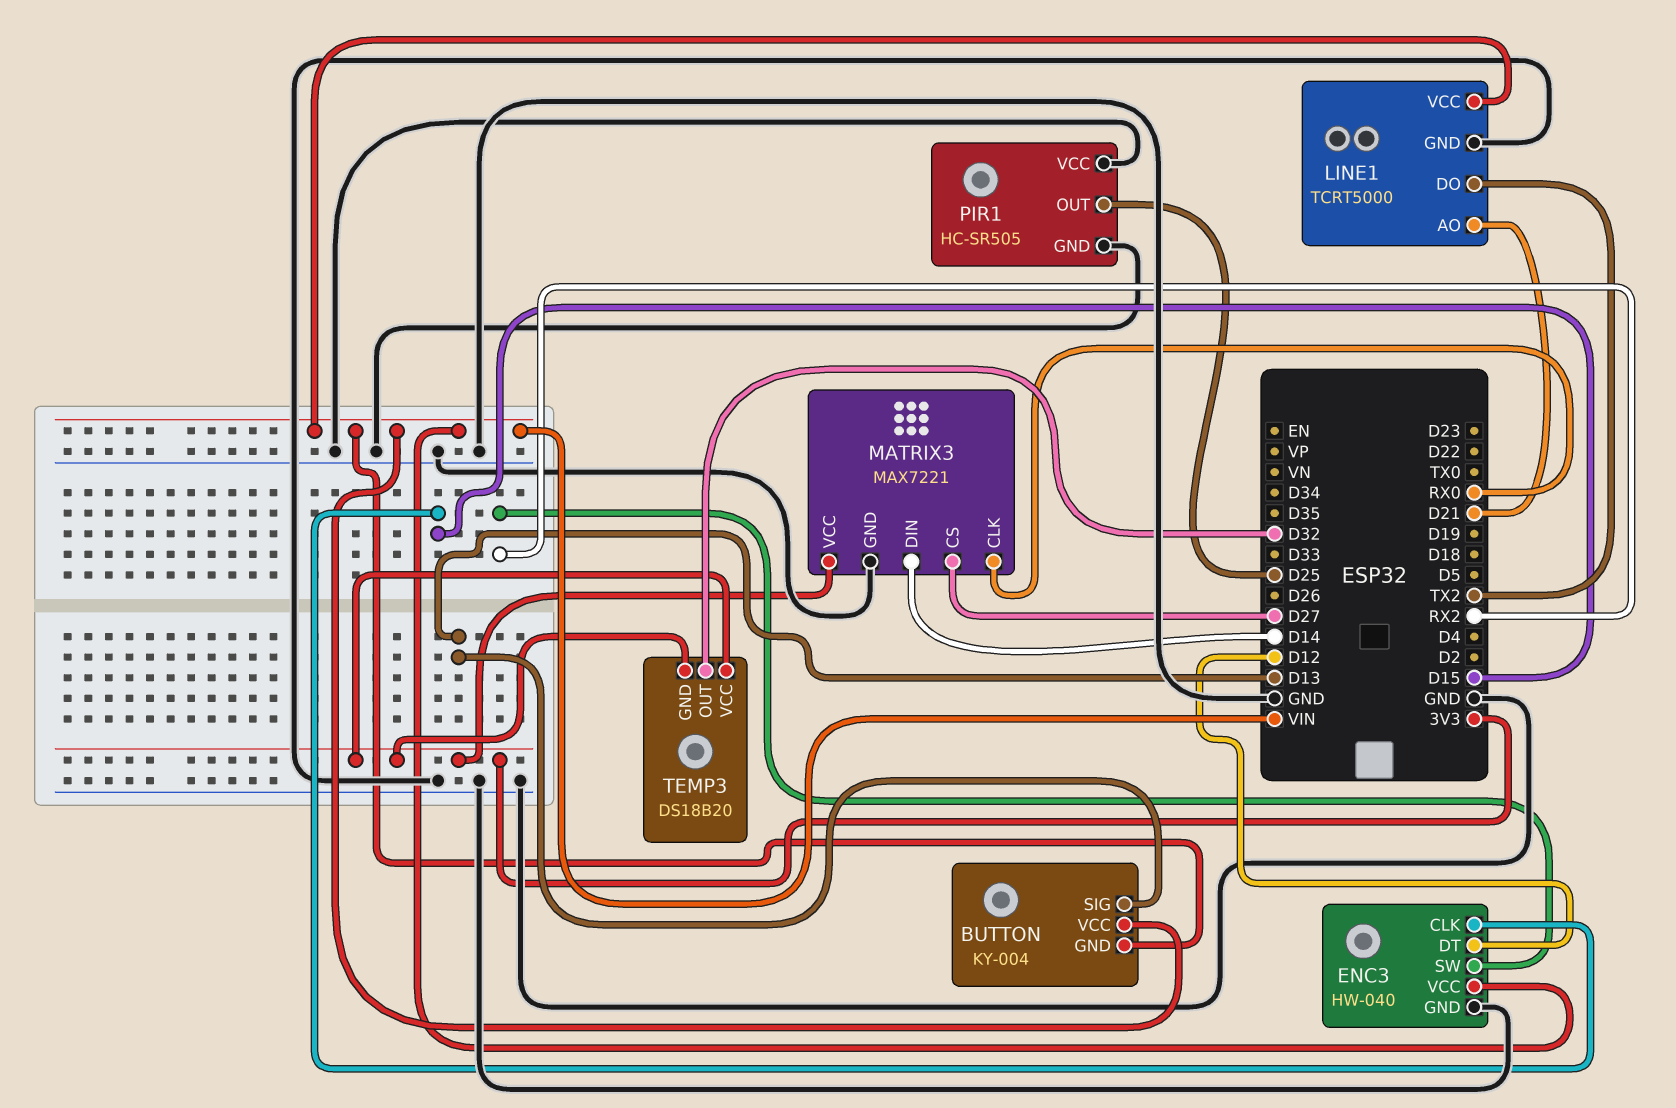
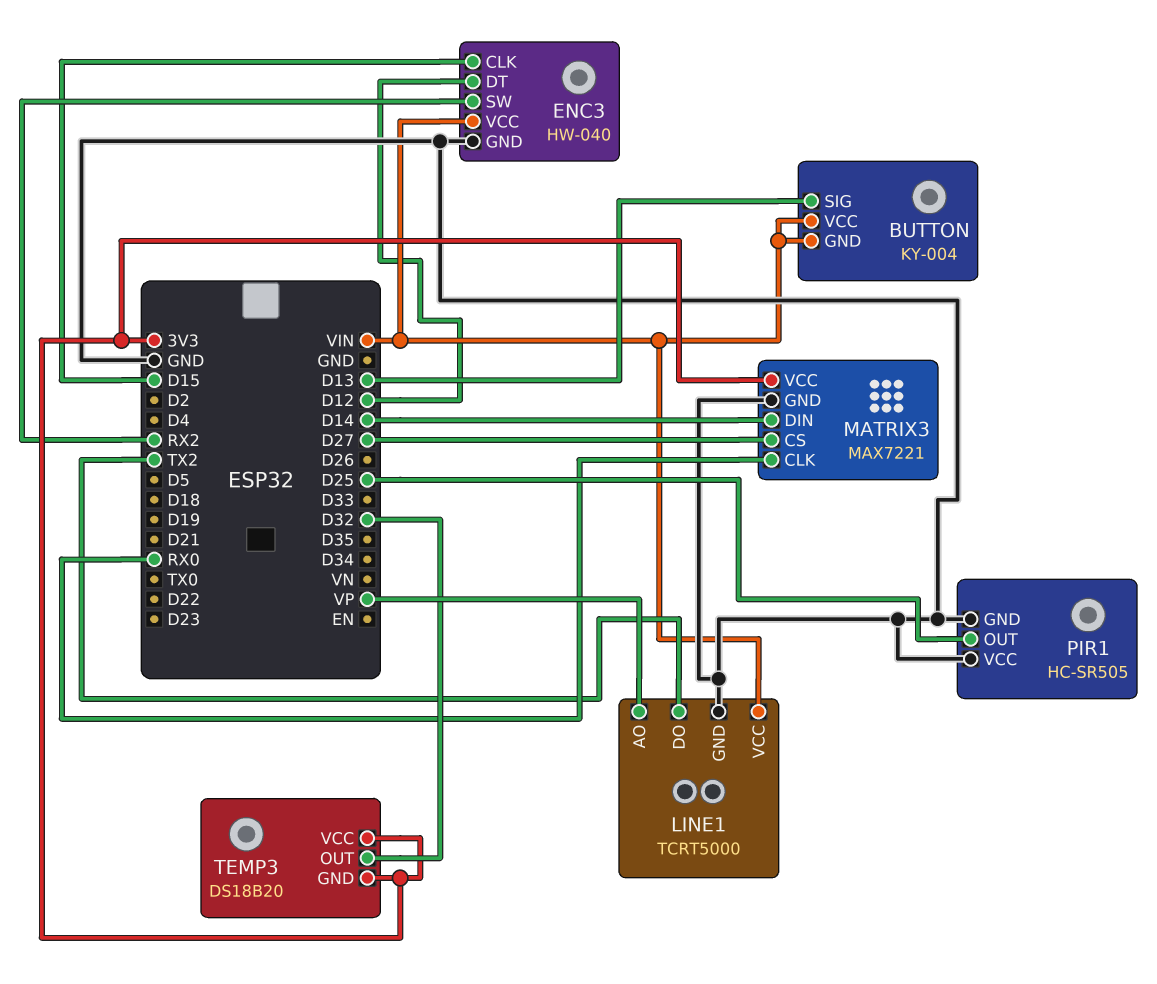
LINE1 pin AO: D21 -> VP

